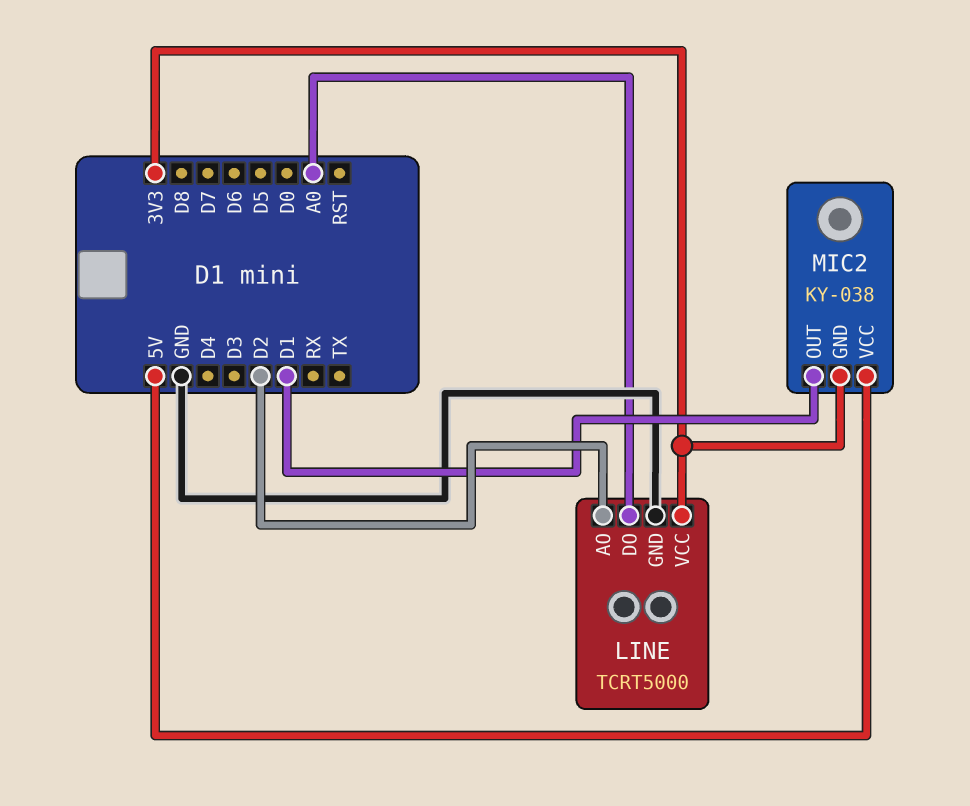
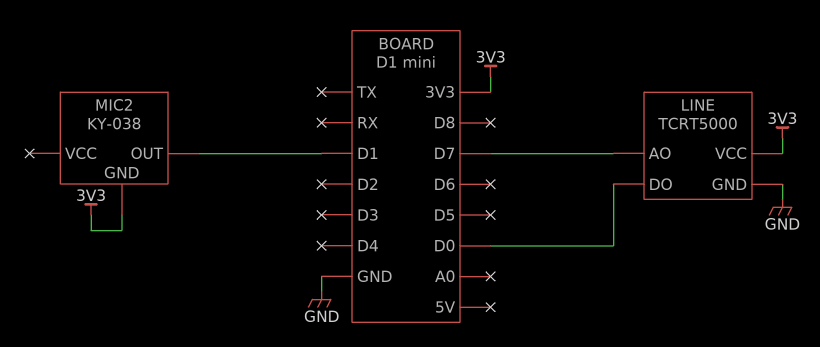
LINE pin AO: D2 -> D7
LINE pin DO: A0 -> D0
MIC2 pin VCC: 5V -> none

